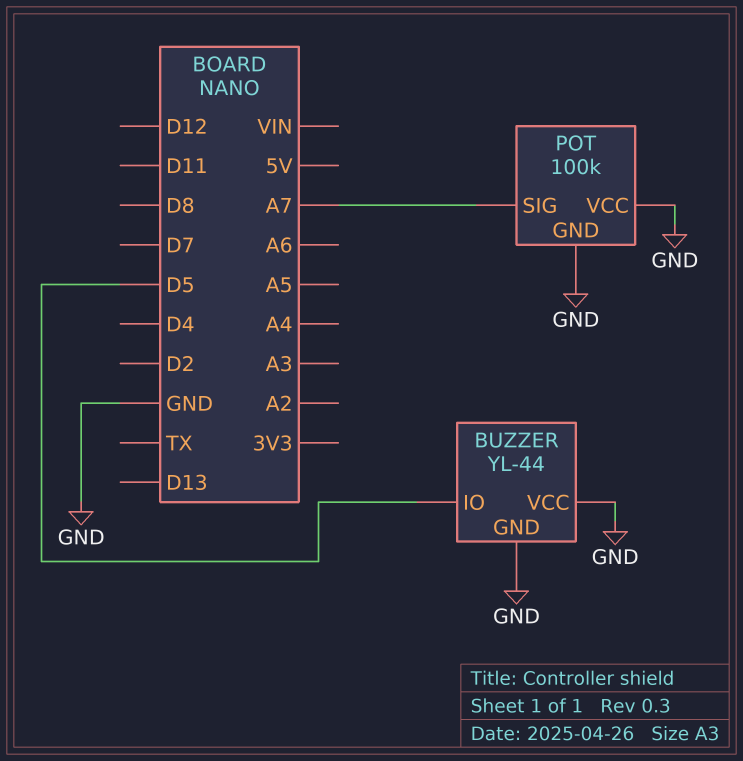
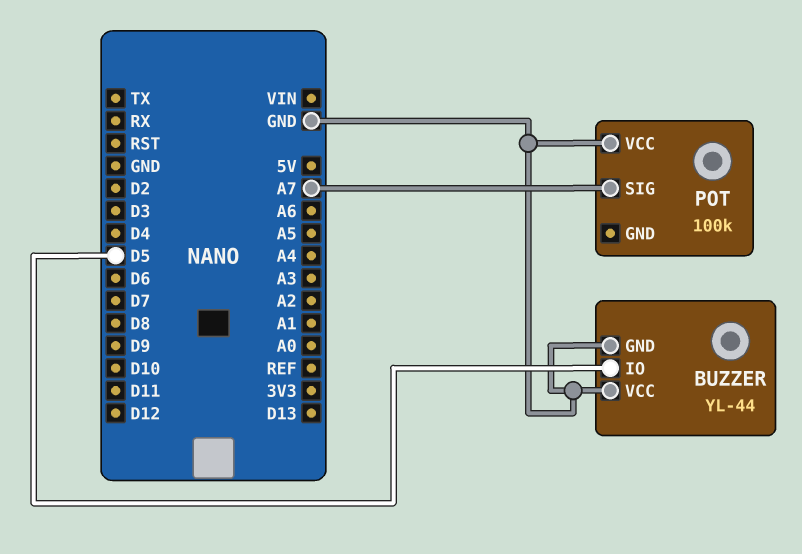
POT pin GND: GND -> none

